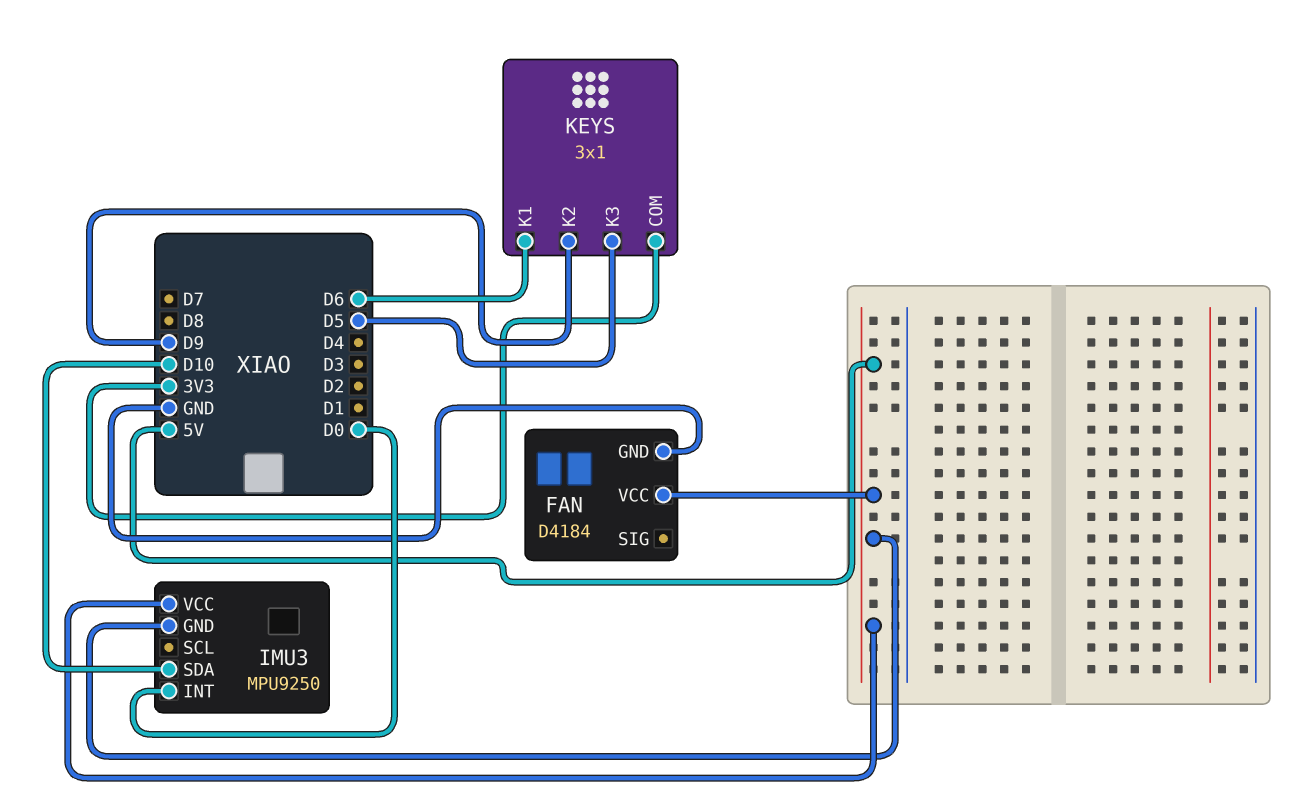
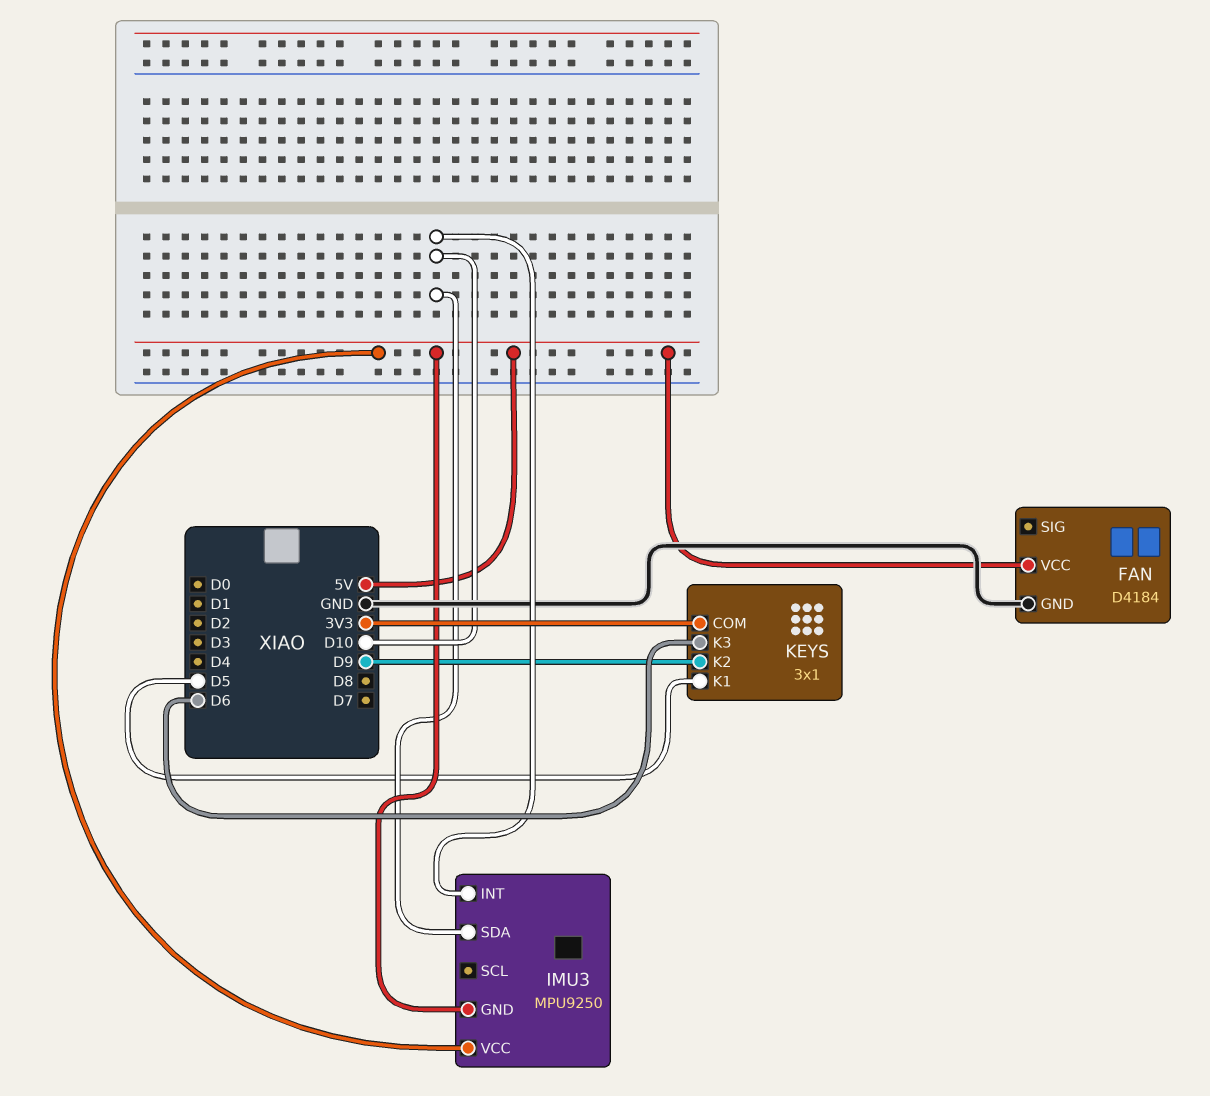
IMU3 pin INT: D0 -> D10
KEYS pin K1: D6 -> D5
KEYS pin K3: D5 -> D6

